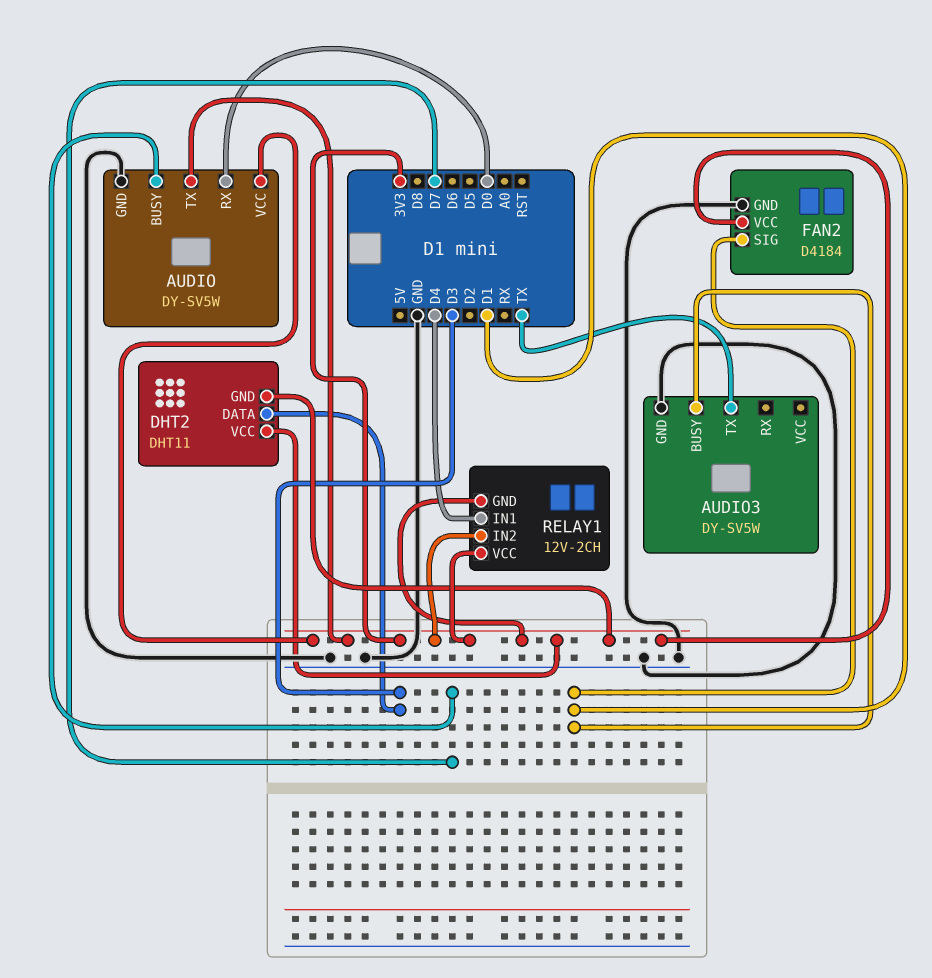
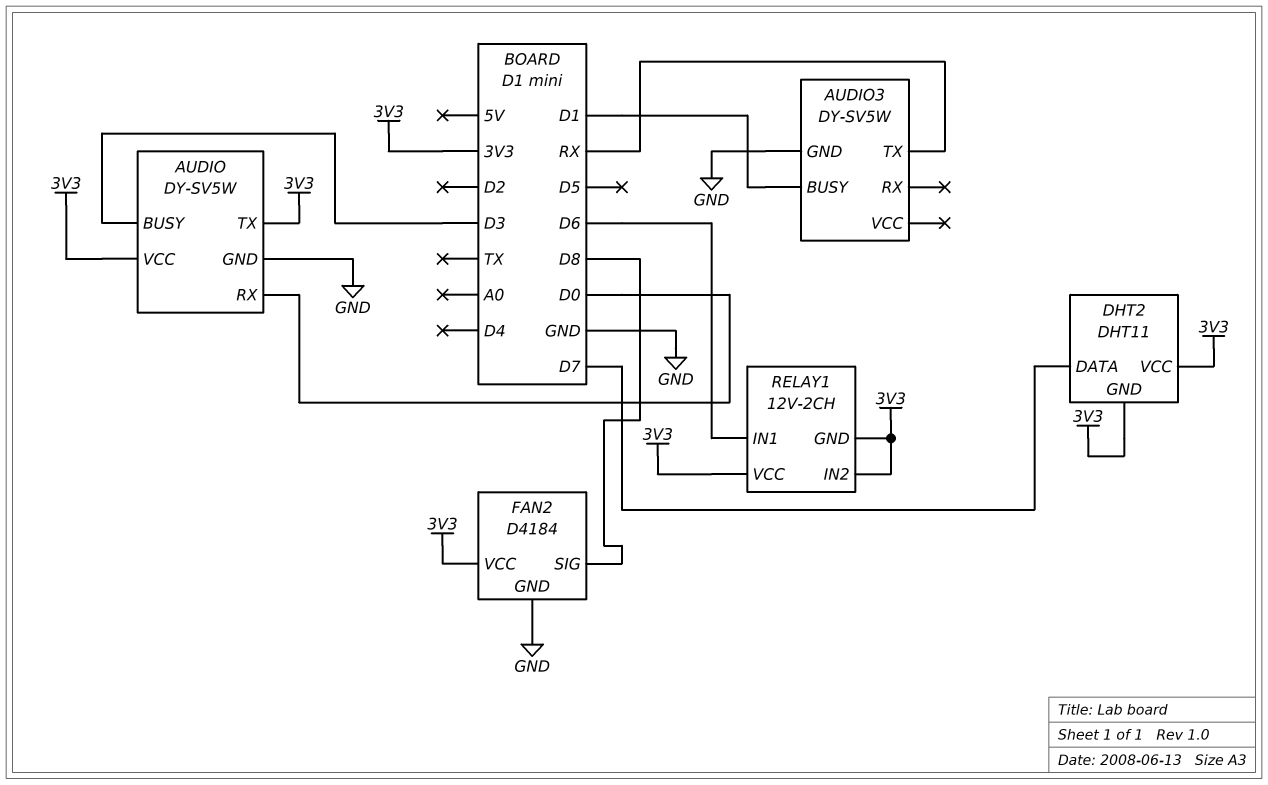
AUDIO pin BUSY: D7 -> D3
AUDIO3 pin TX: TX -> RX
DHT2 pin DATA: D3 -> D7
FAN2 pin SIG: D1 -> D8
RELAY1 pin IN1: D4 -> D6

